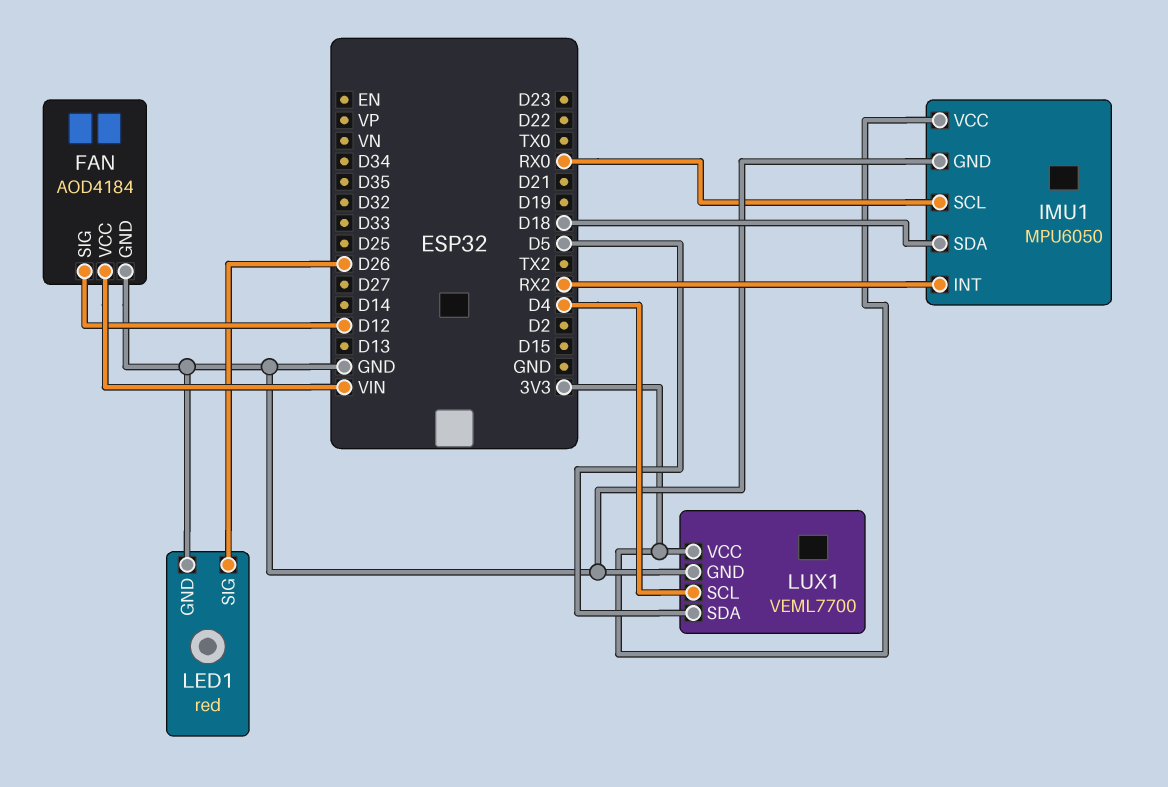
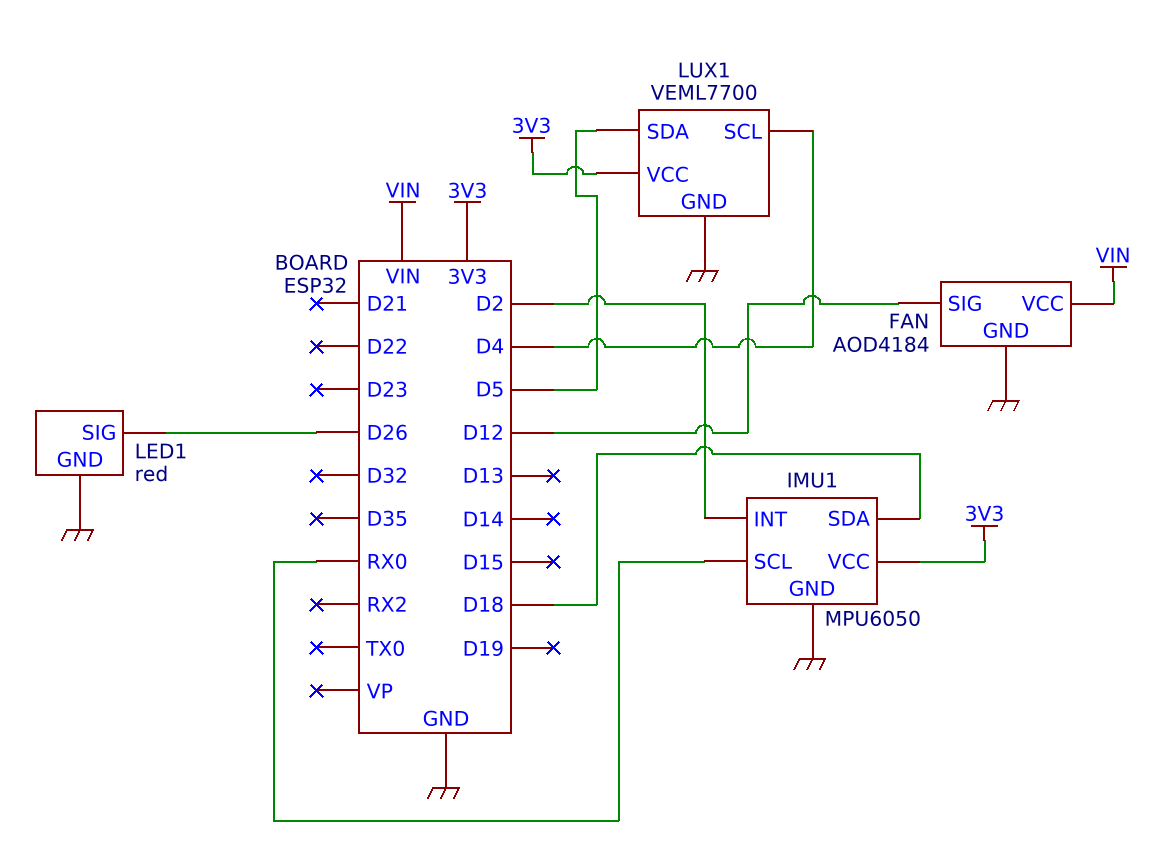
IMU1 pin INT: RX2 -> D2

